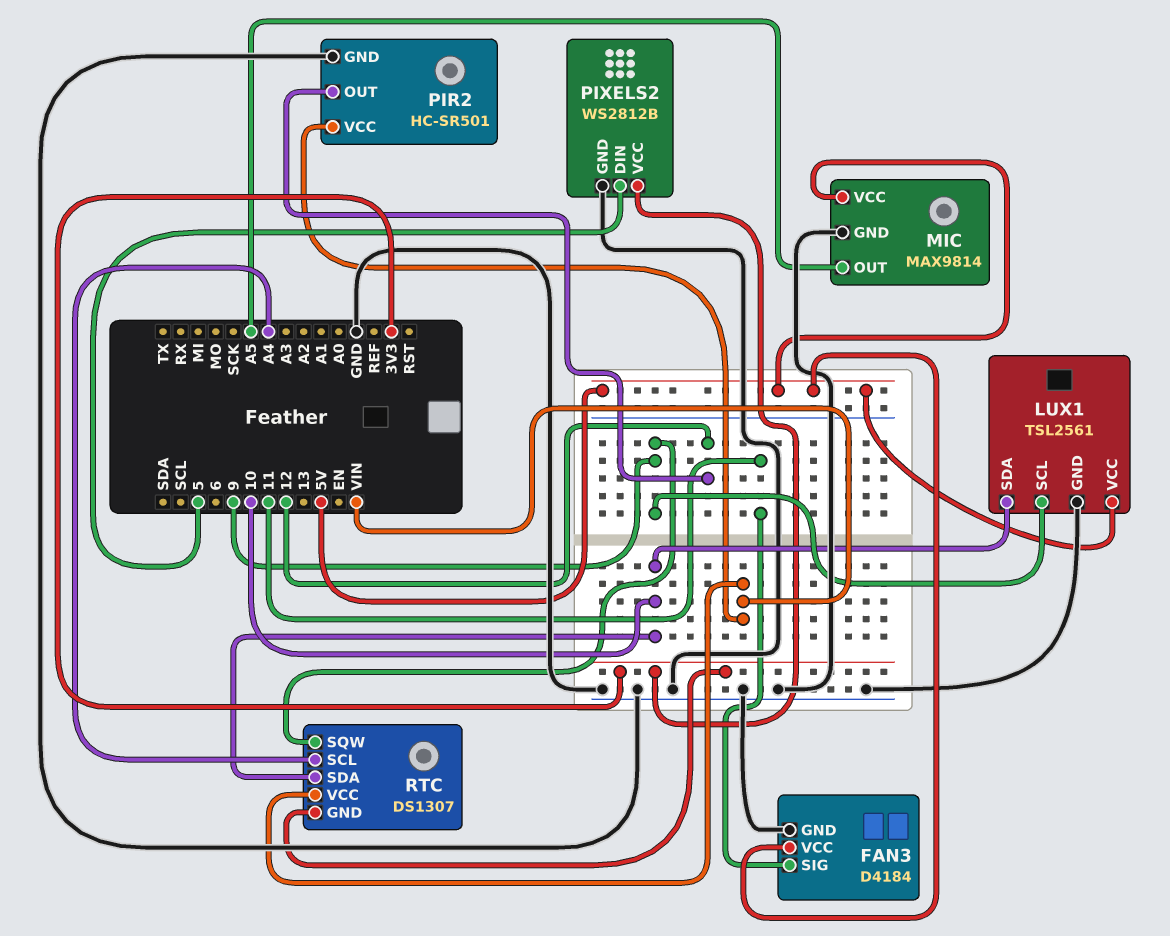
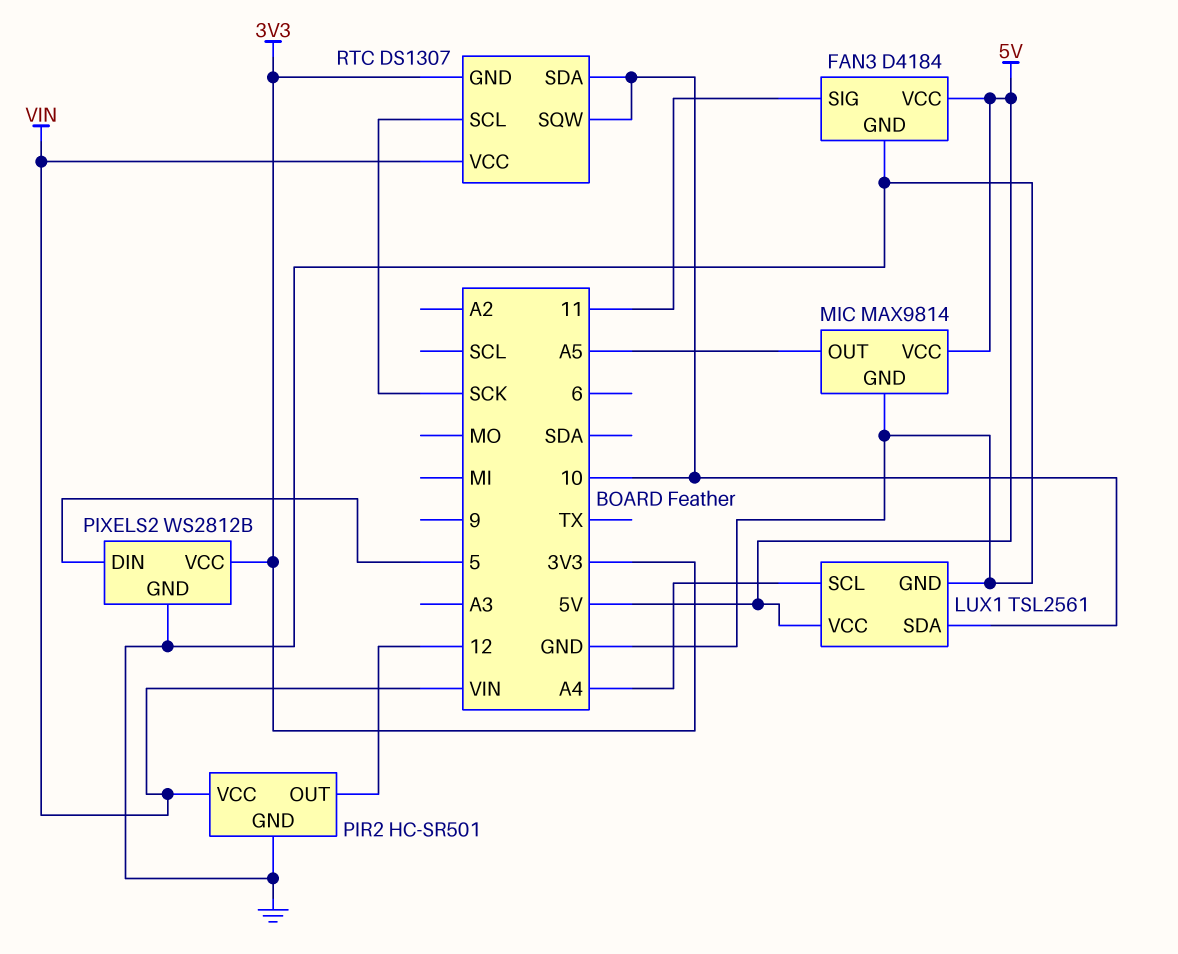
LUX1 pin SCL: 9 -> A4
RTC pin SCL: A4 -> SCK
RTC pin SQW: 9 -> 10

